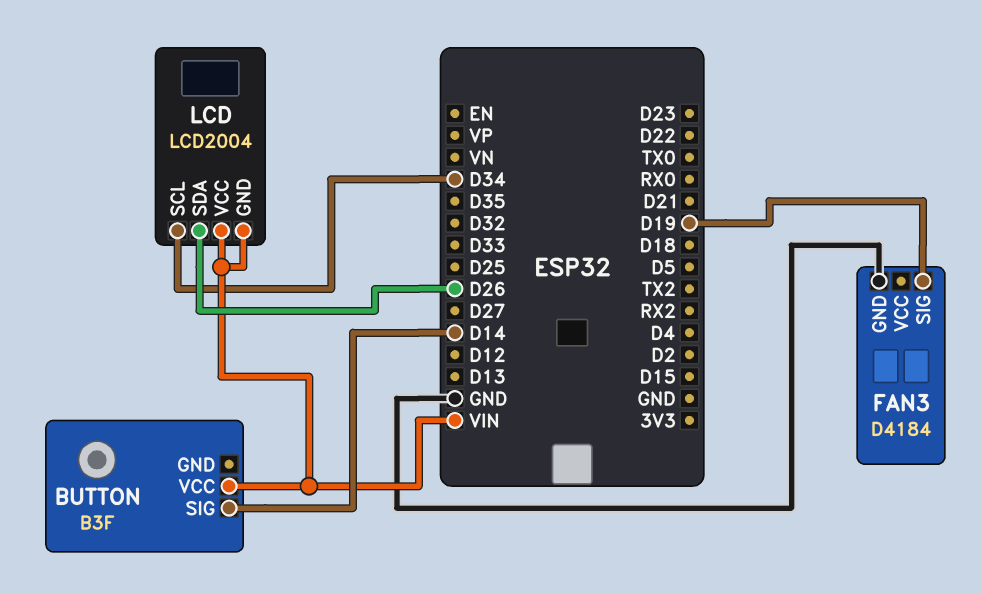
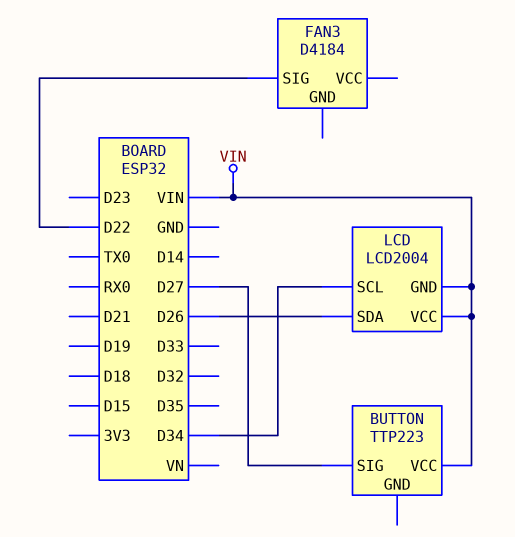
BUTTON: B3F -> TTP223
BUTTON pin SIG: D14 -> D27
FAN3 pin GND: GND -> none
FAN3 pin SIG: D19 -> D22

